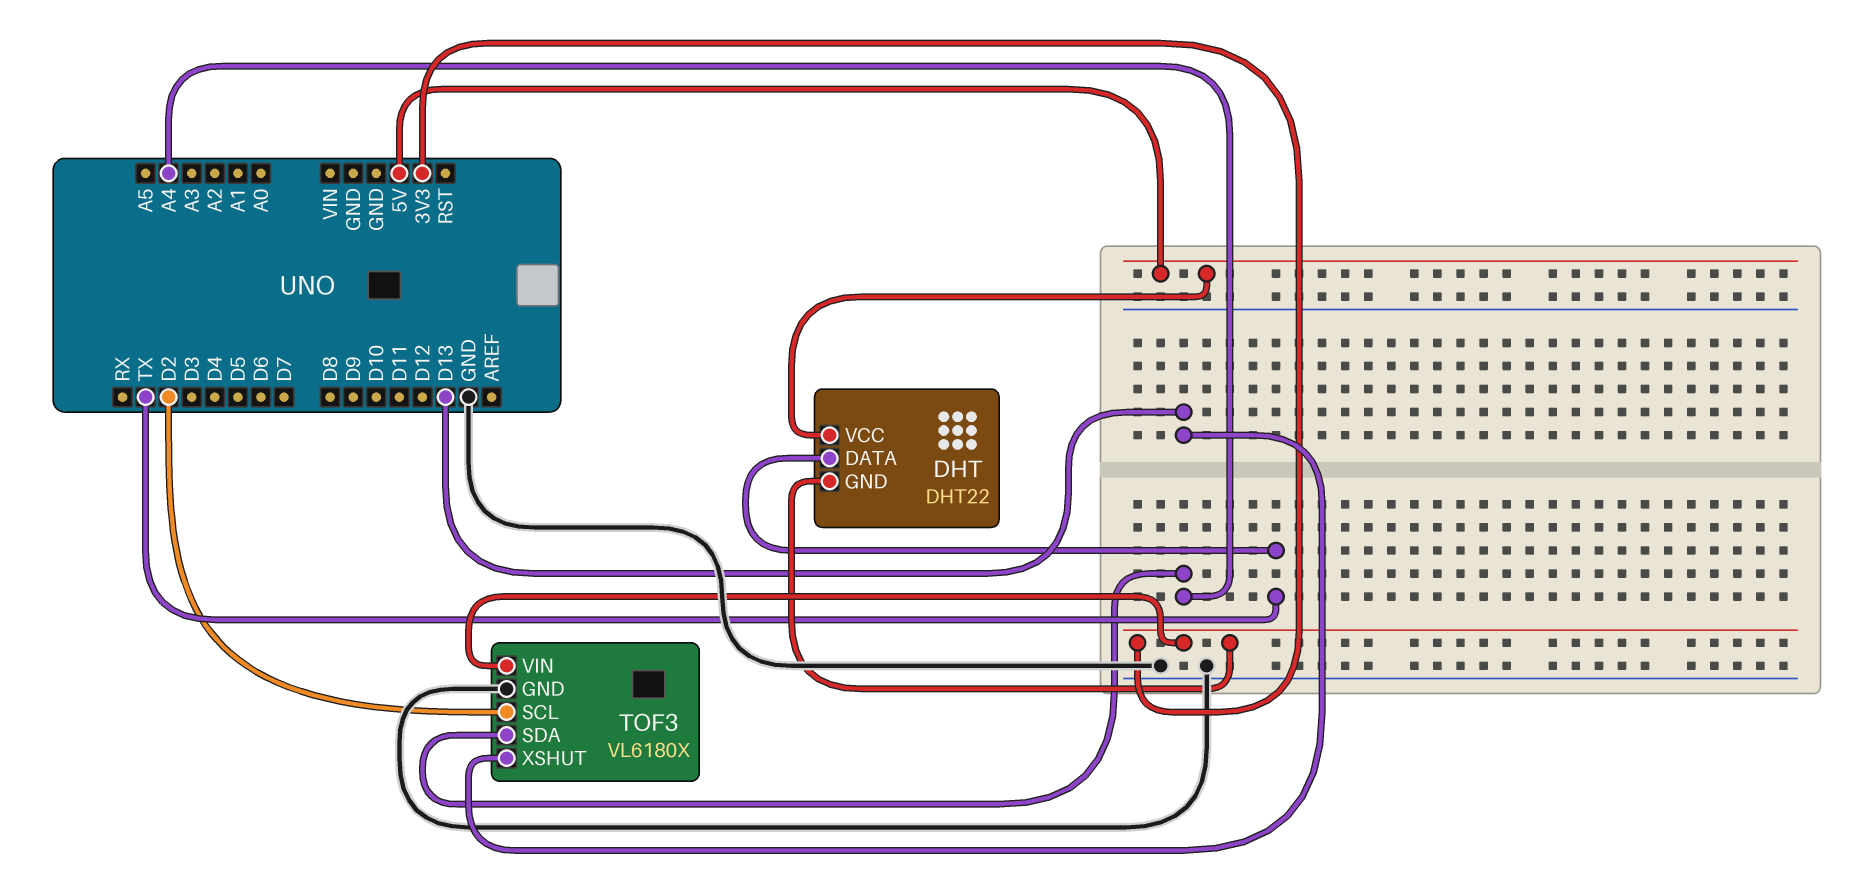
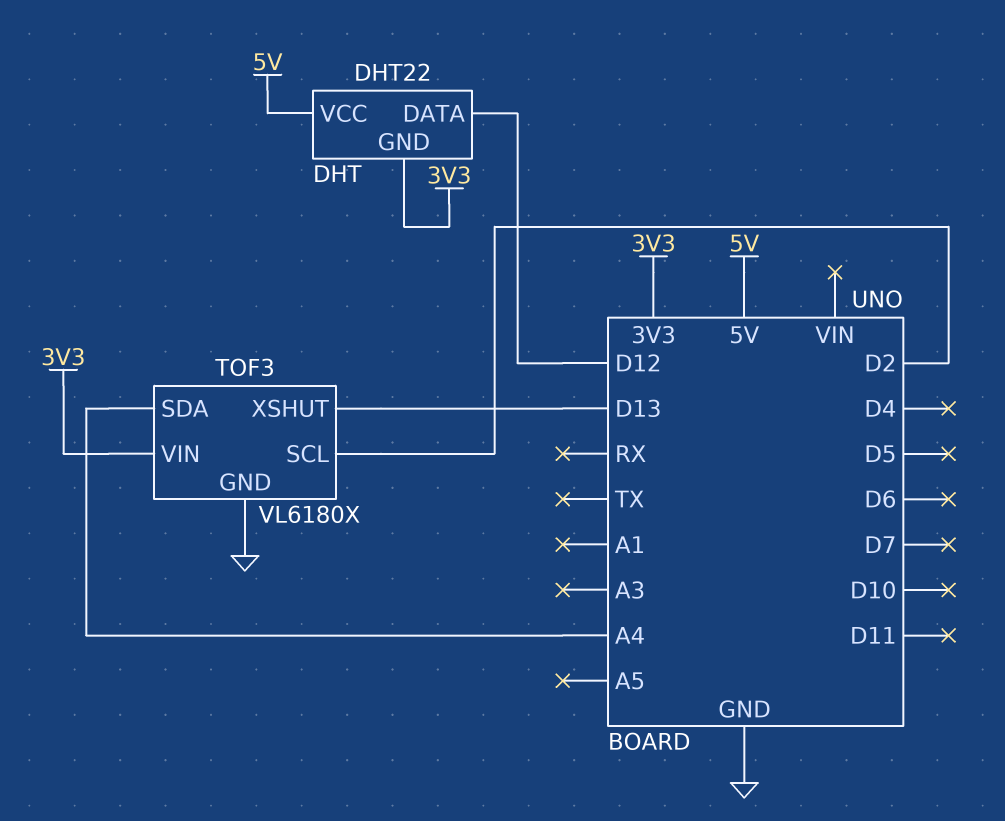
DHT pin DATA: TX -> D12

